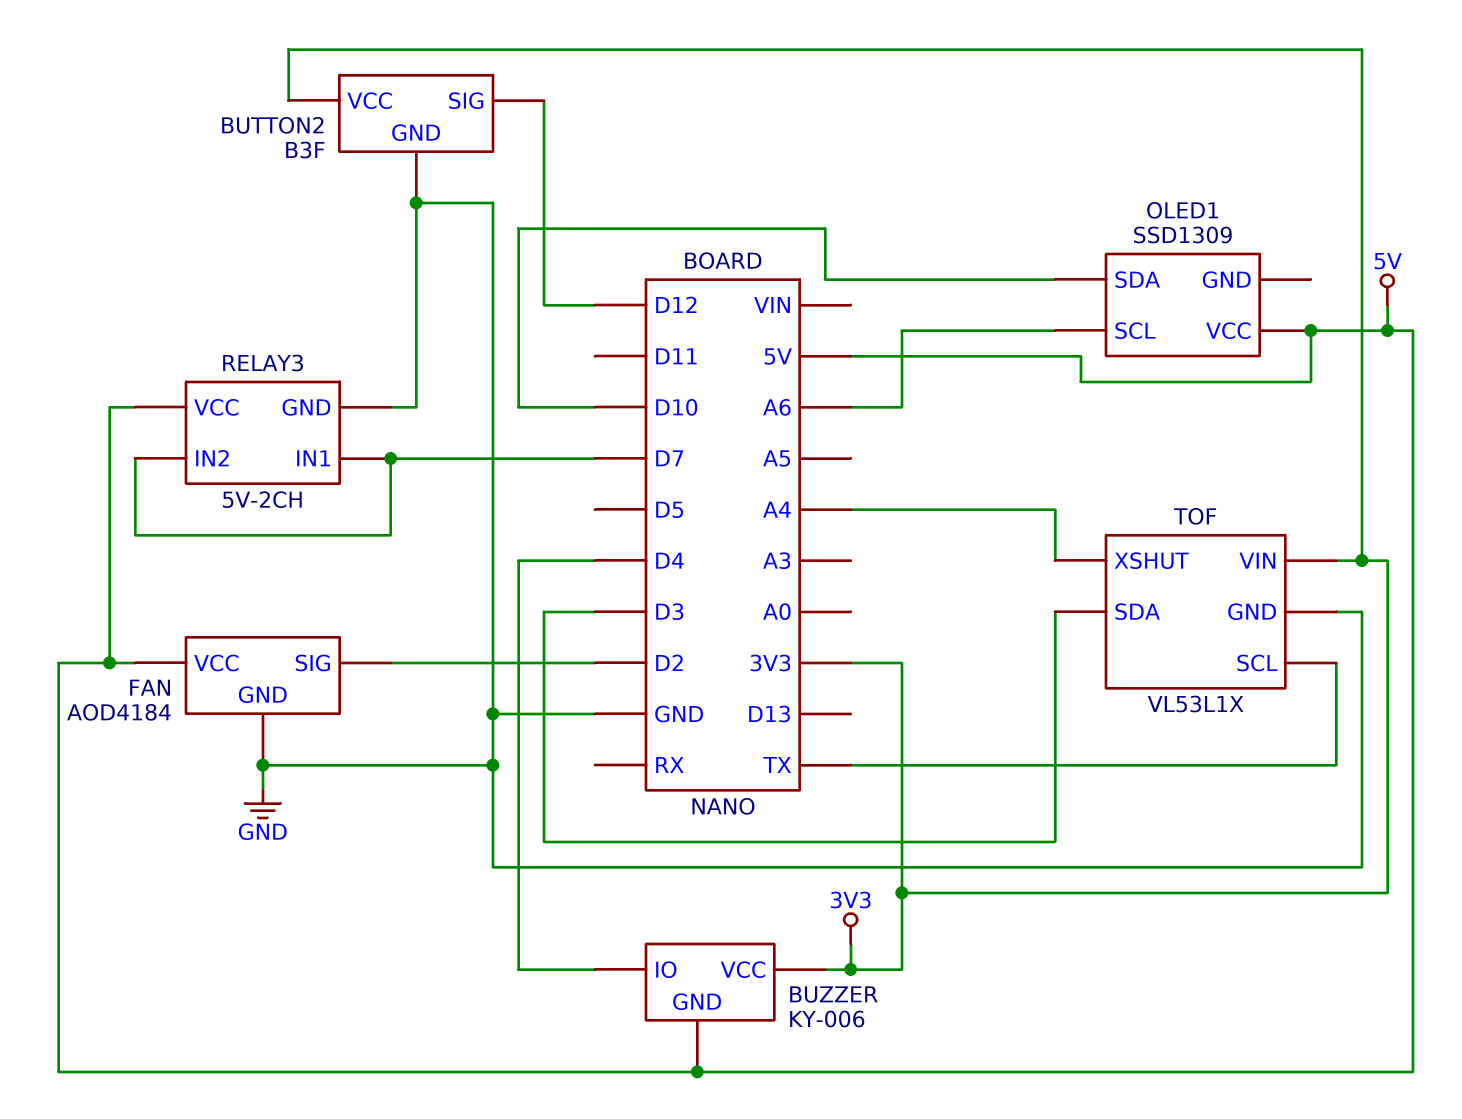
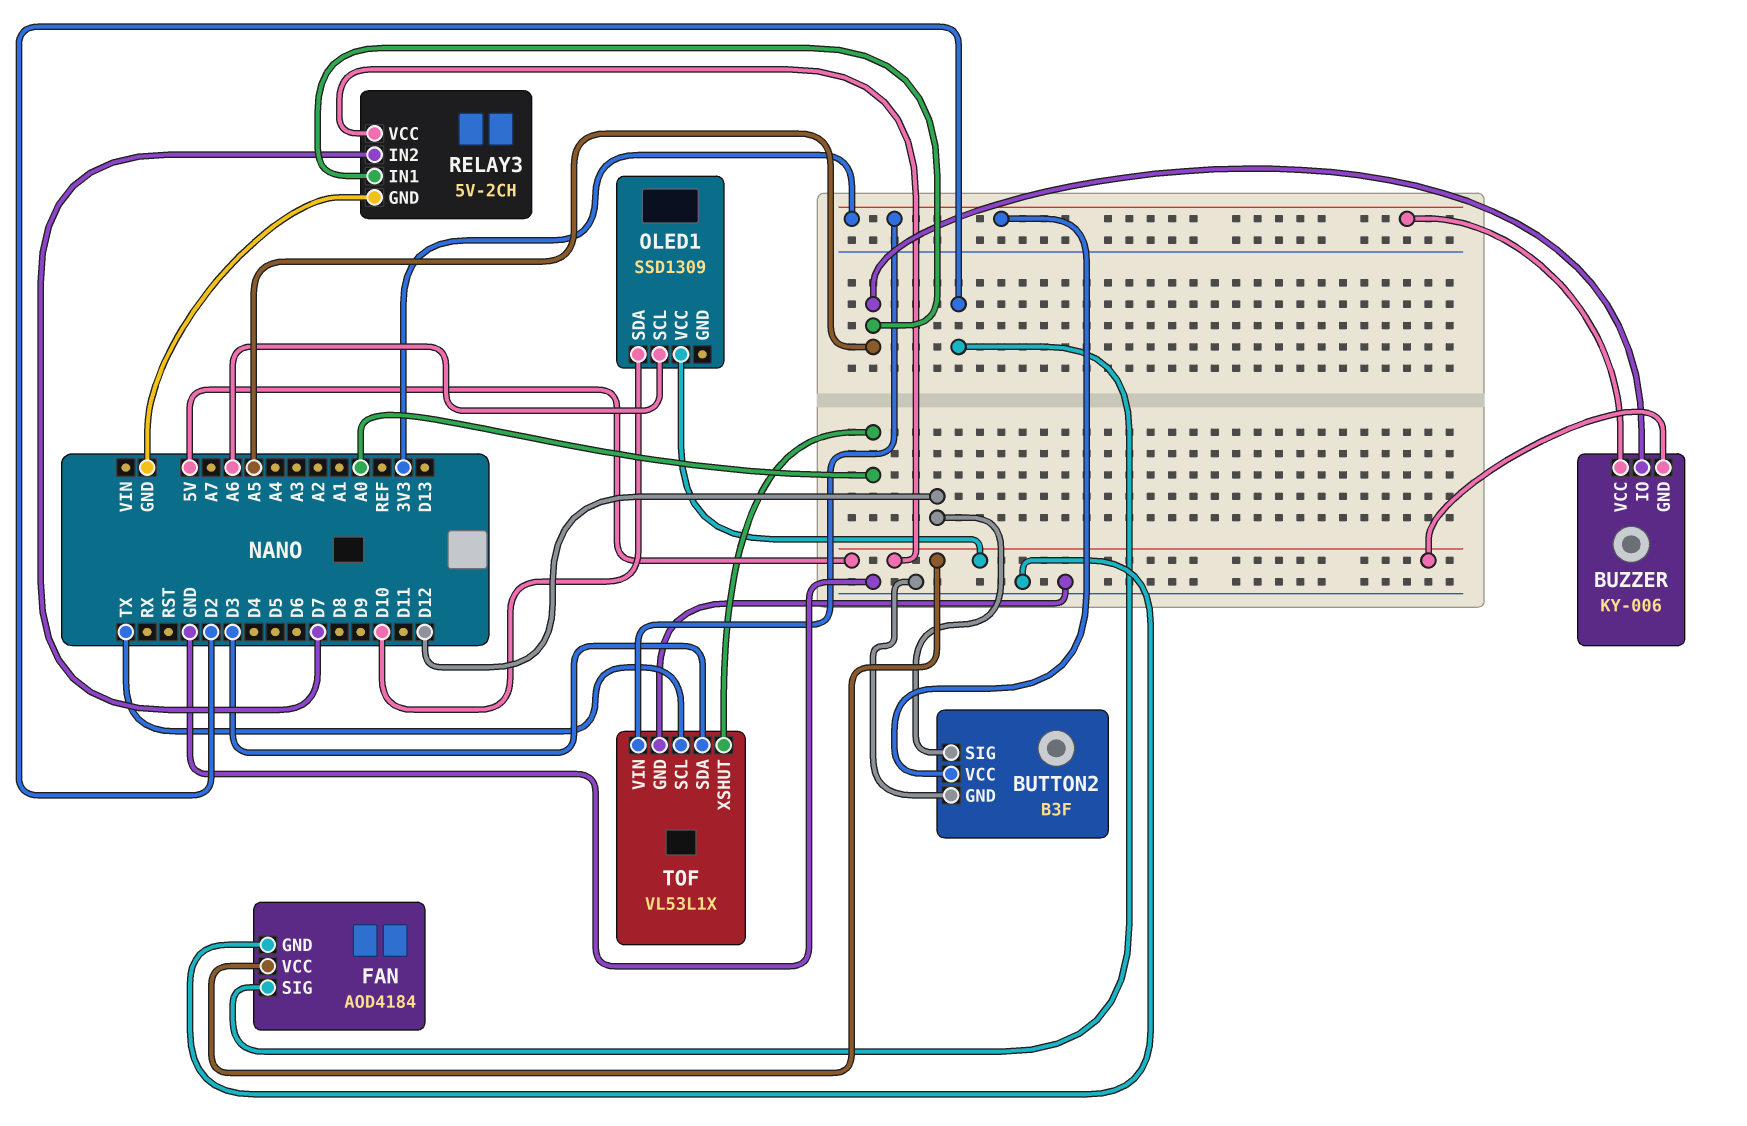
BUZZER pin IO: D4 -> A5
RELAY3 pin IN1: D7 -> A5
TOF pin XSHUT: A4 -> A0

